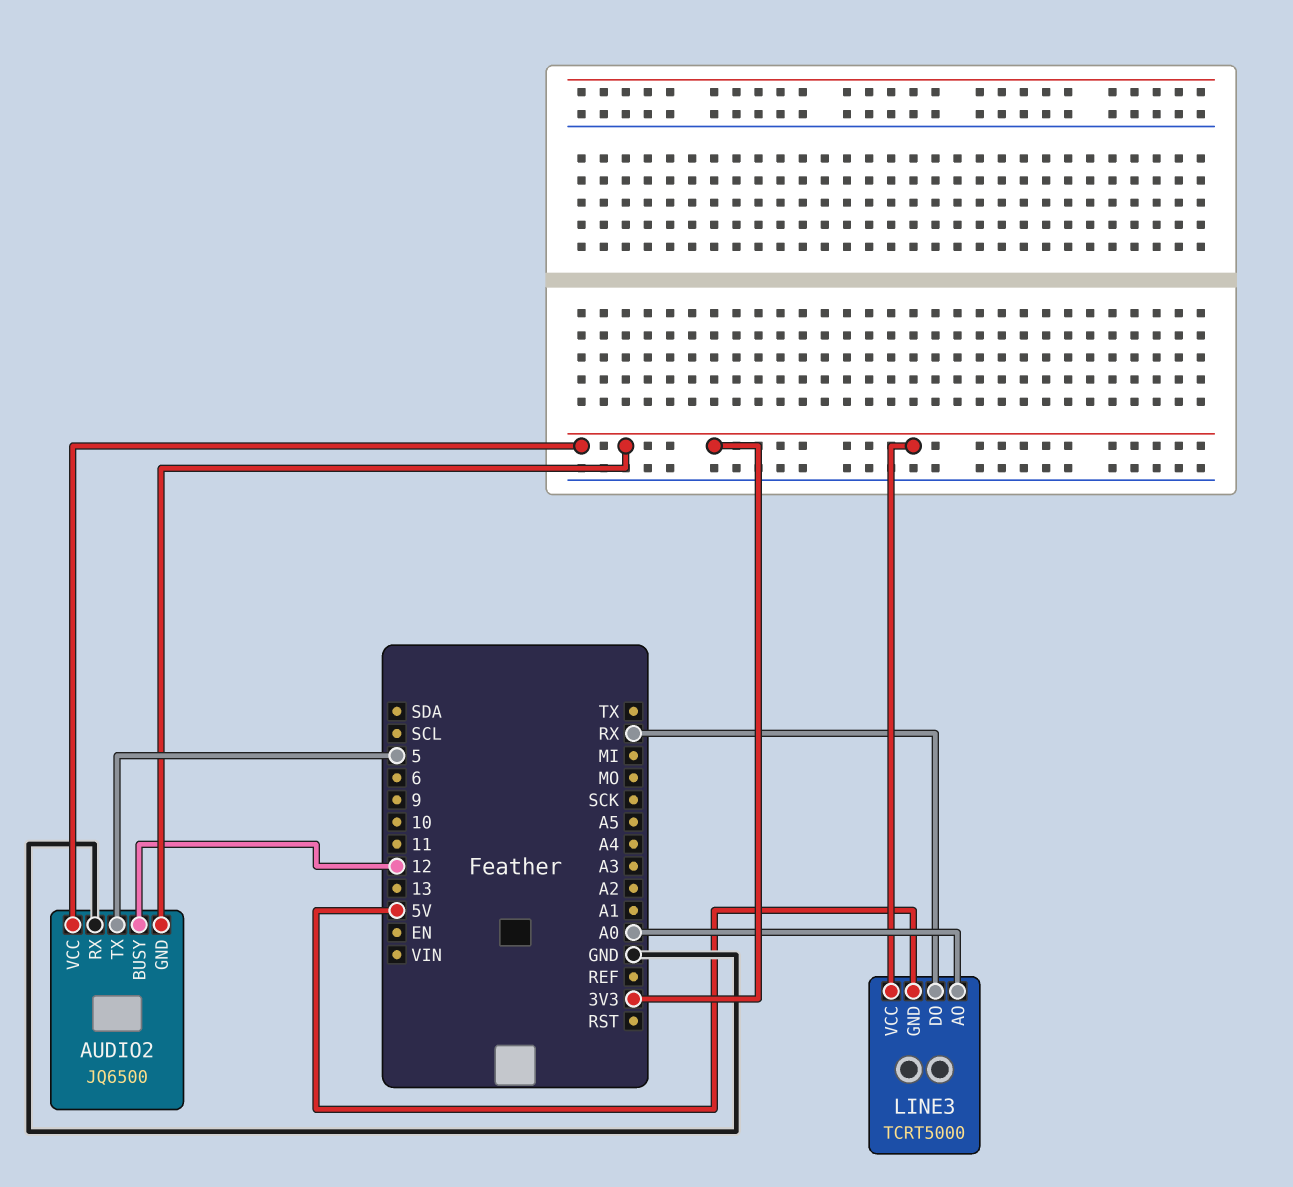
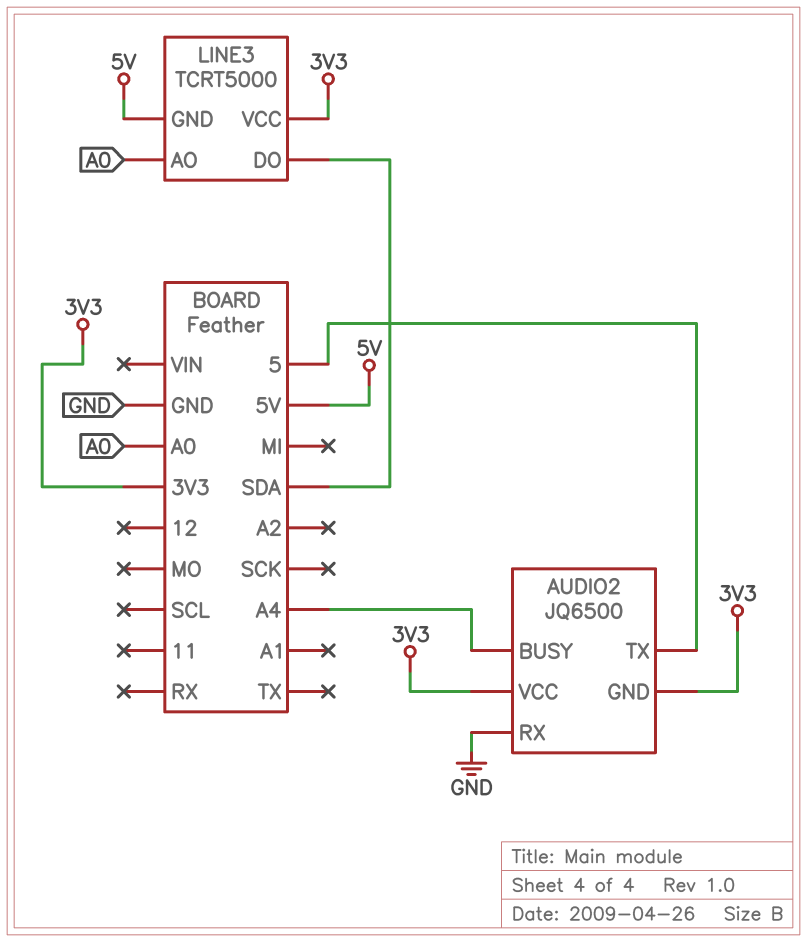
AUDIO2 pin BUSY: 12 -> A4
LINE3 pin DO: RX -> SDA

